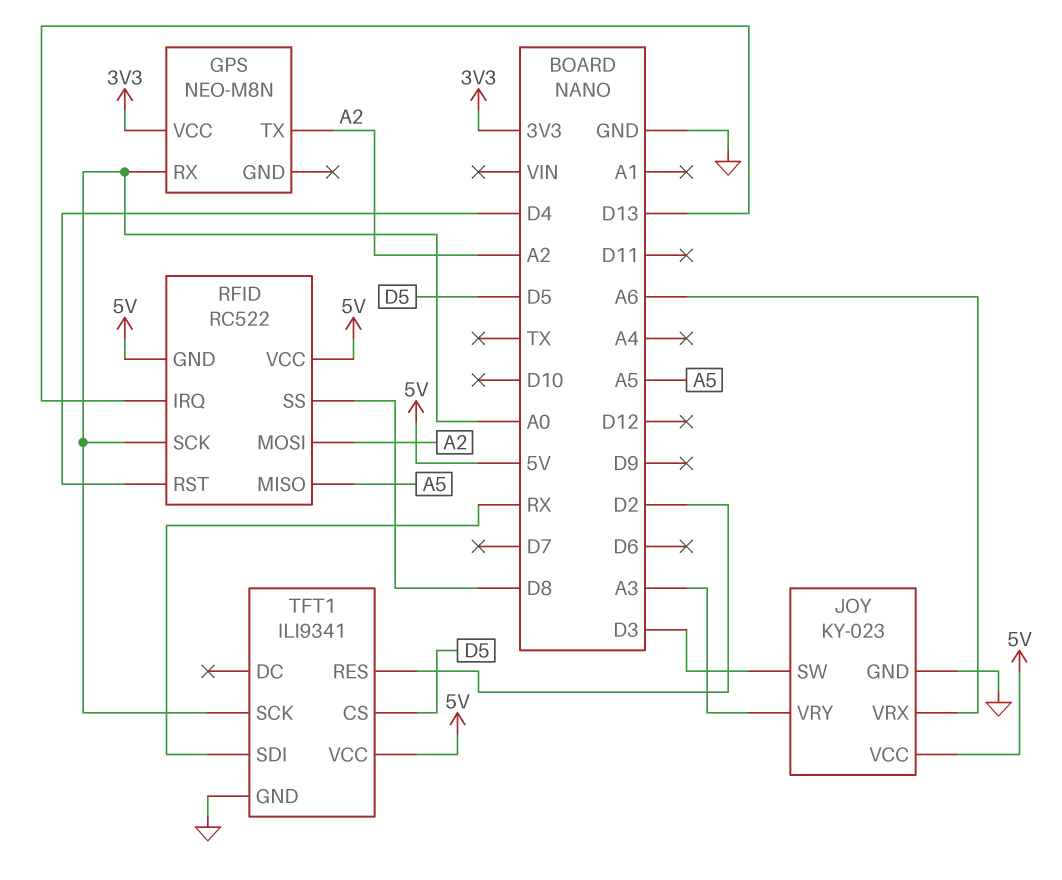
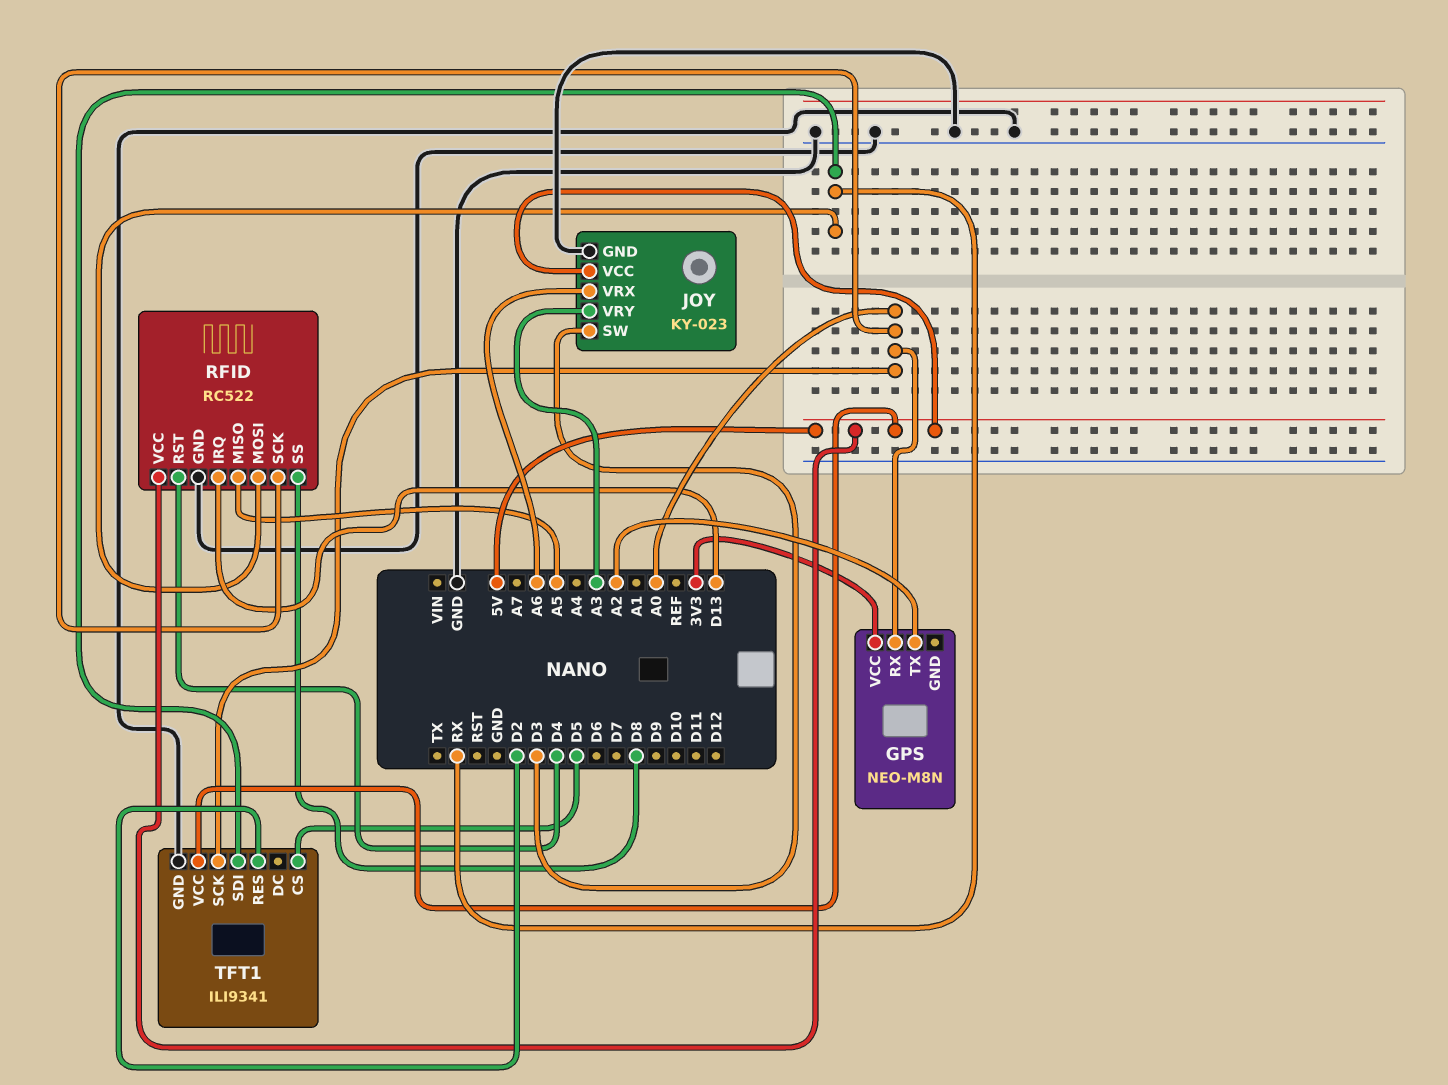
RFID pin GND: 5V -> GND
RFID pin MOSI: A2 -> RX

